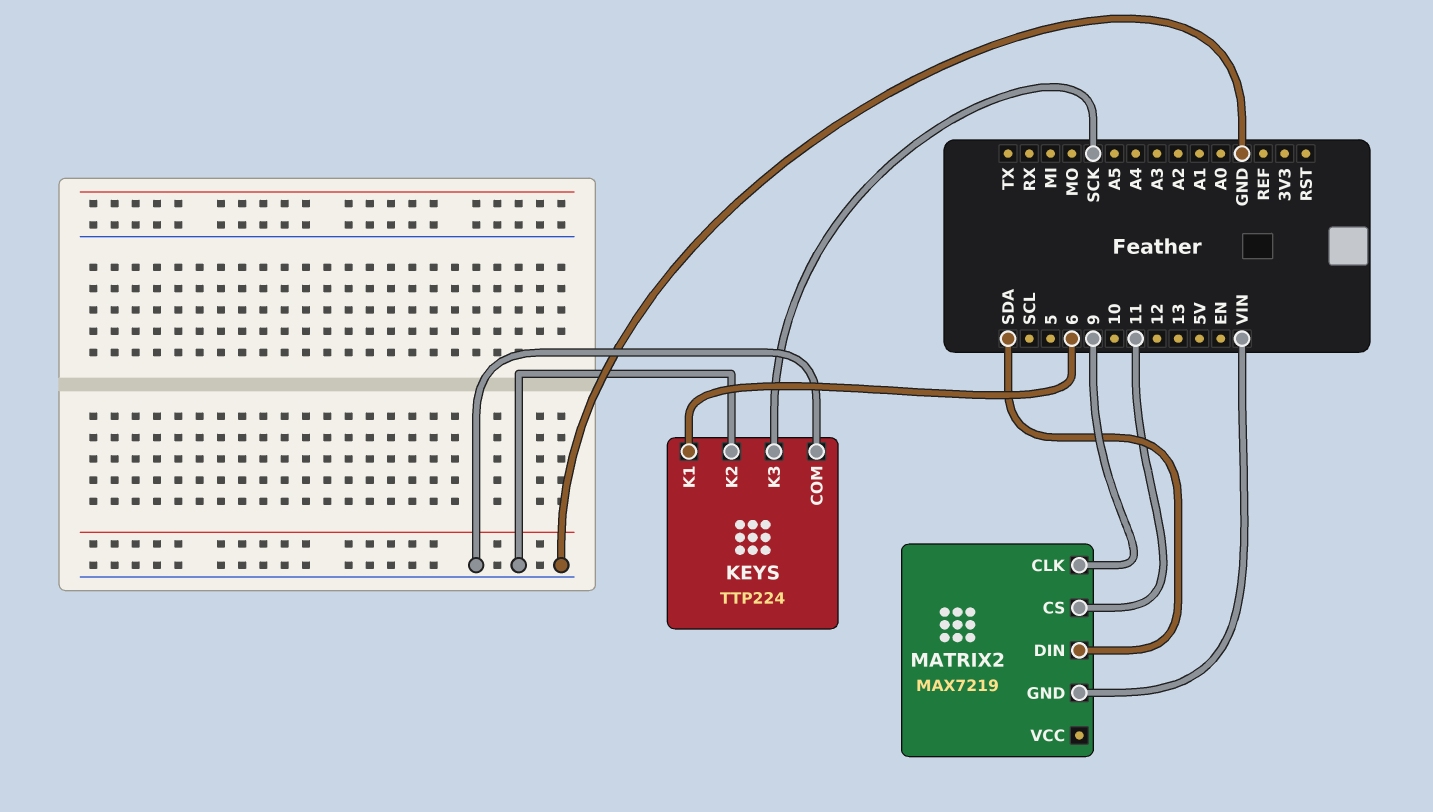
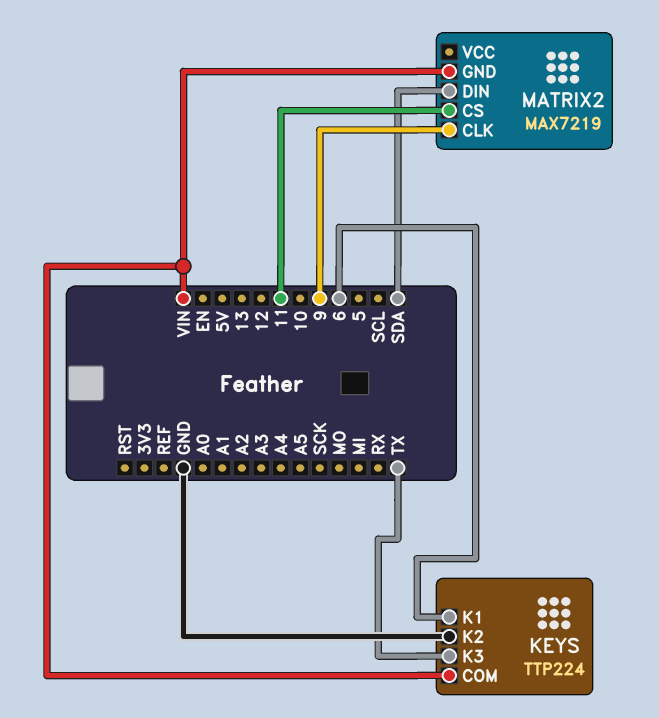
KEYS pin COM: GND -> VIN
KEYS pin K3: SCK -> TX

